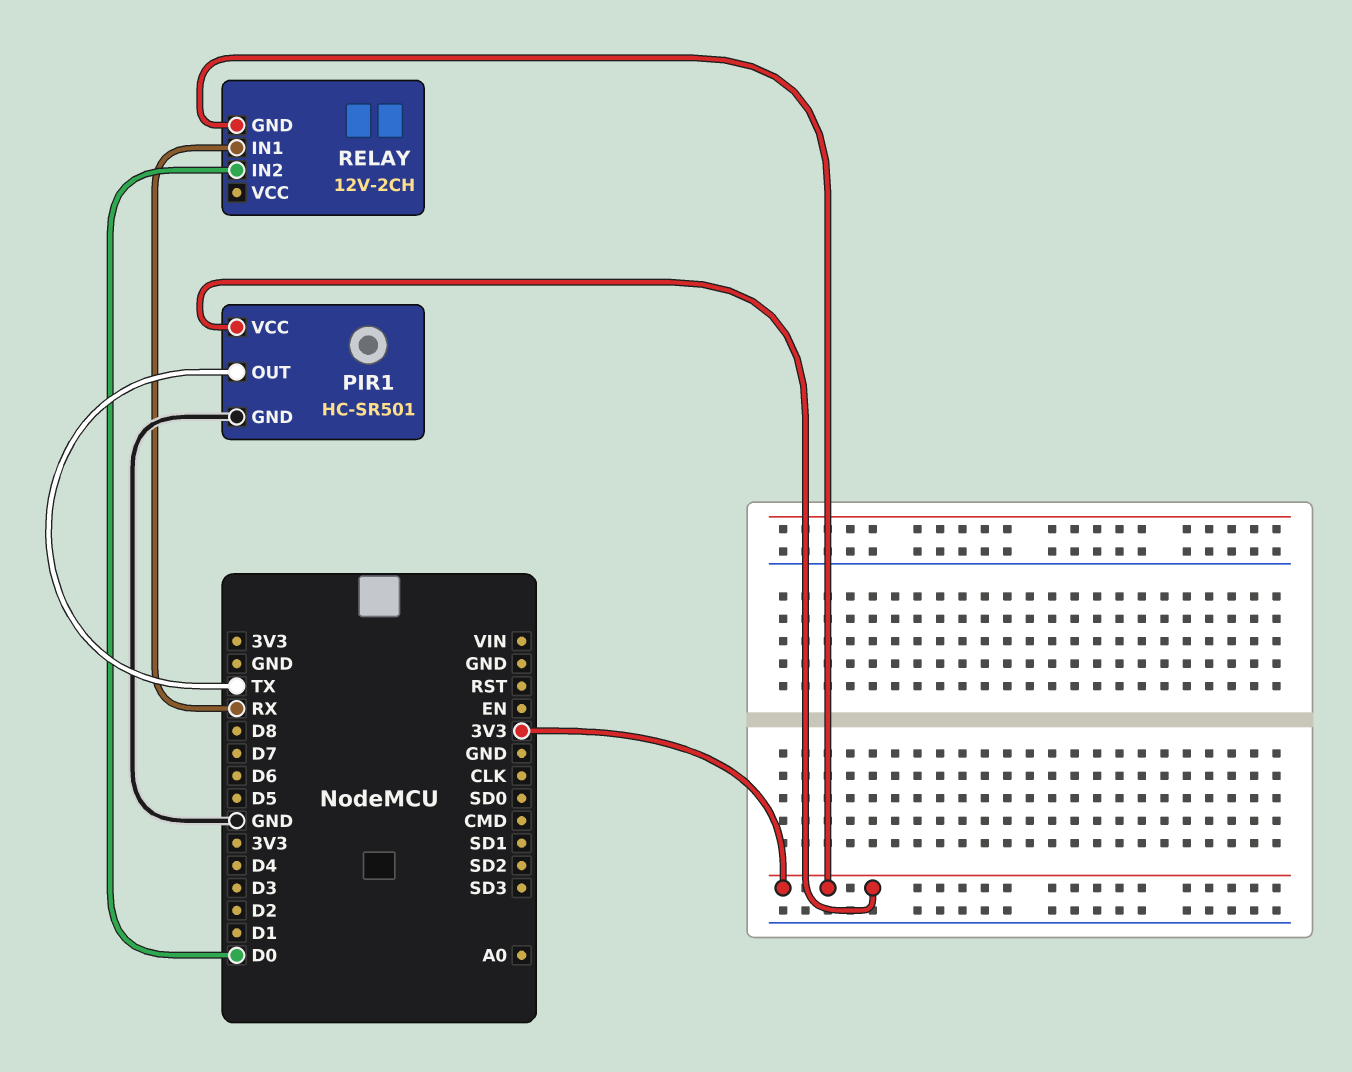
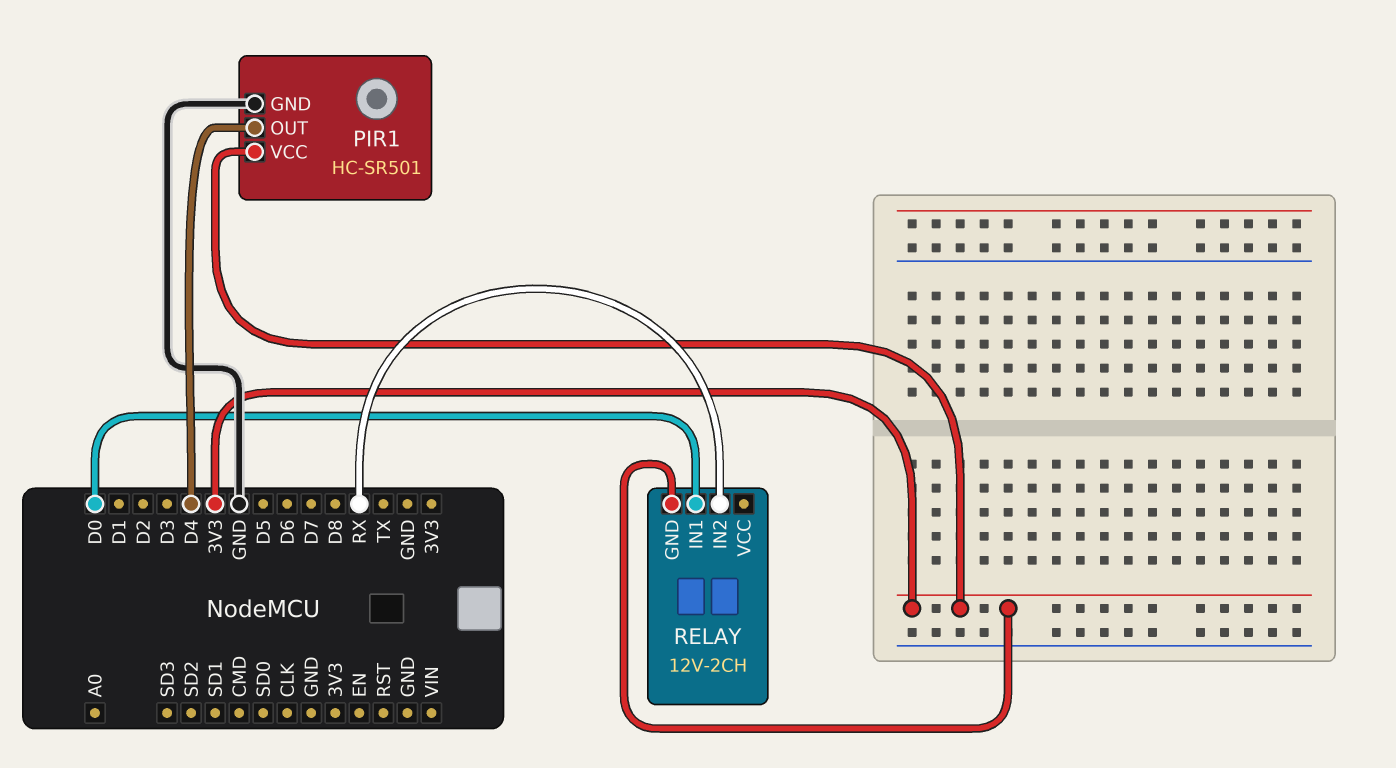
PIR1 pin OUT: TX -> D4
RELAY pin IN1: RX -> D0
RELAY pin IN2: D0 -> RX

